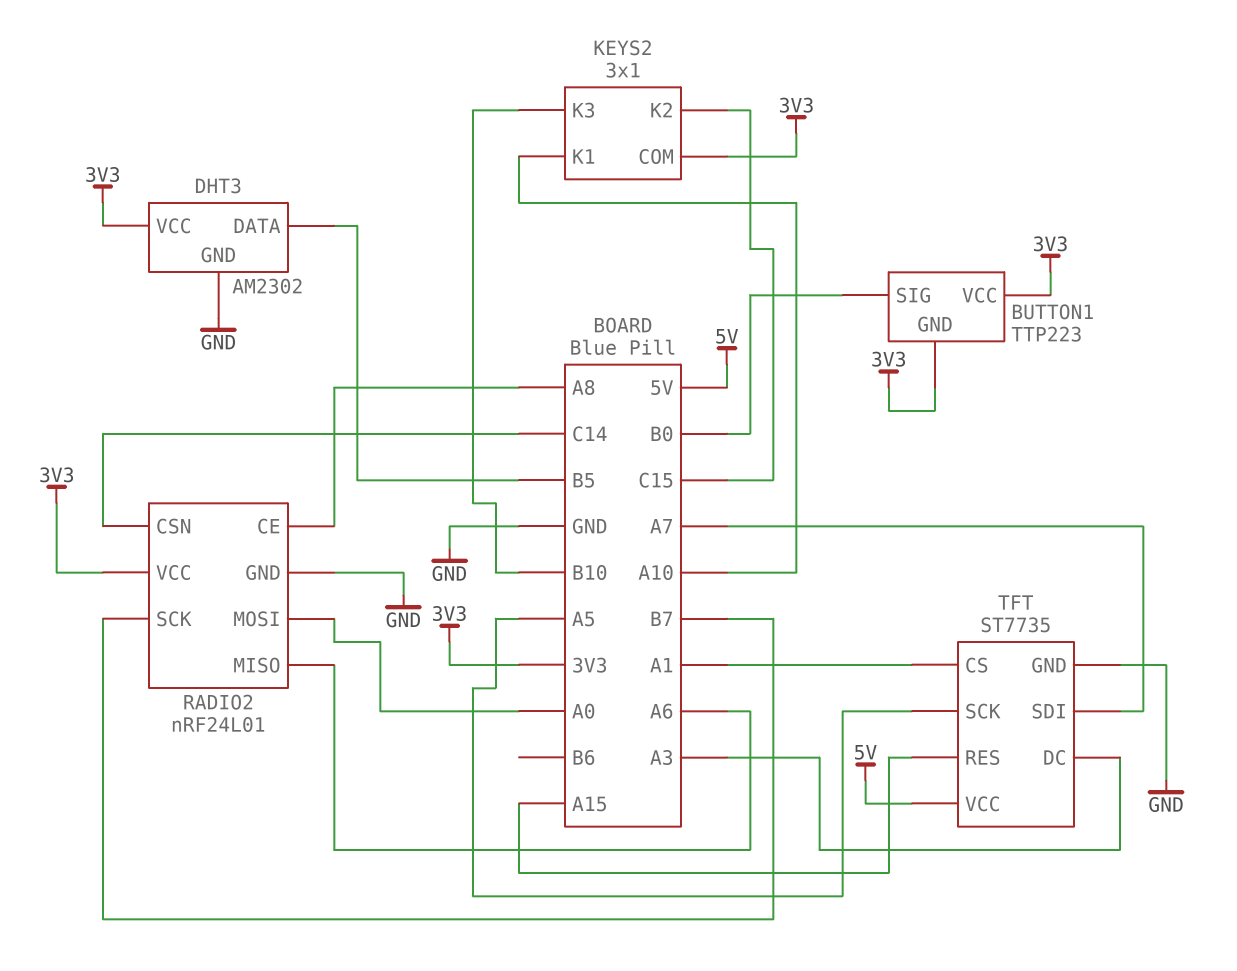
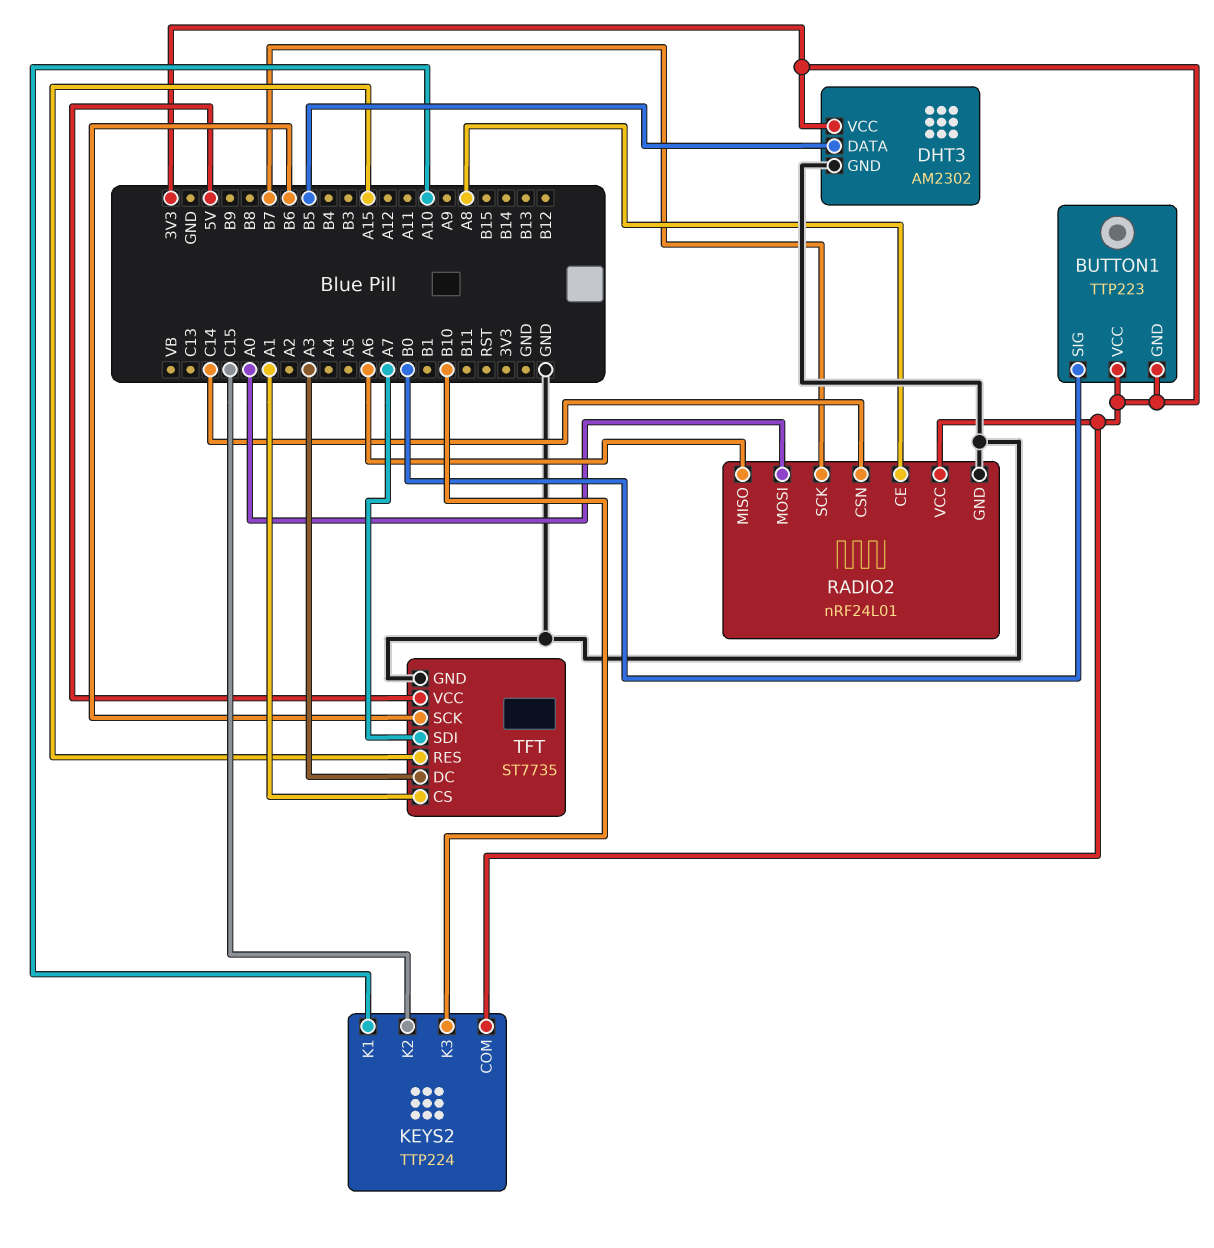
KEYS2: 3x1 -> TTP224
TFT pin SCK: A5 -> B6

